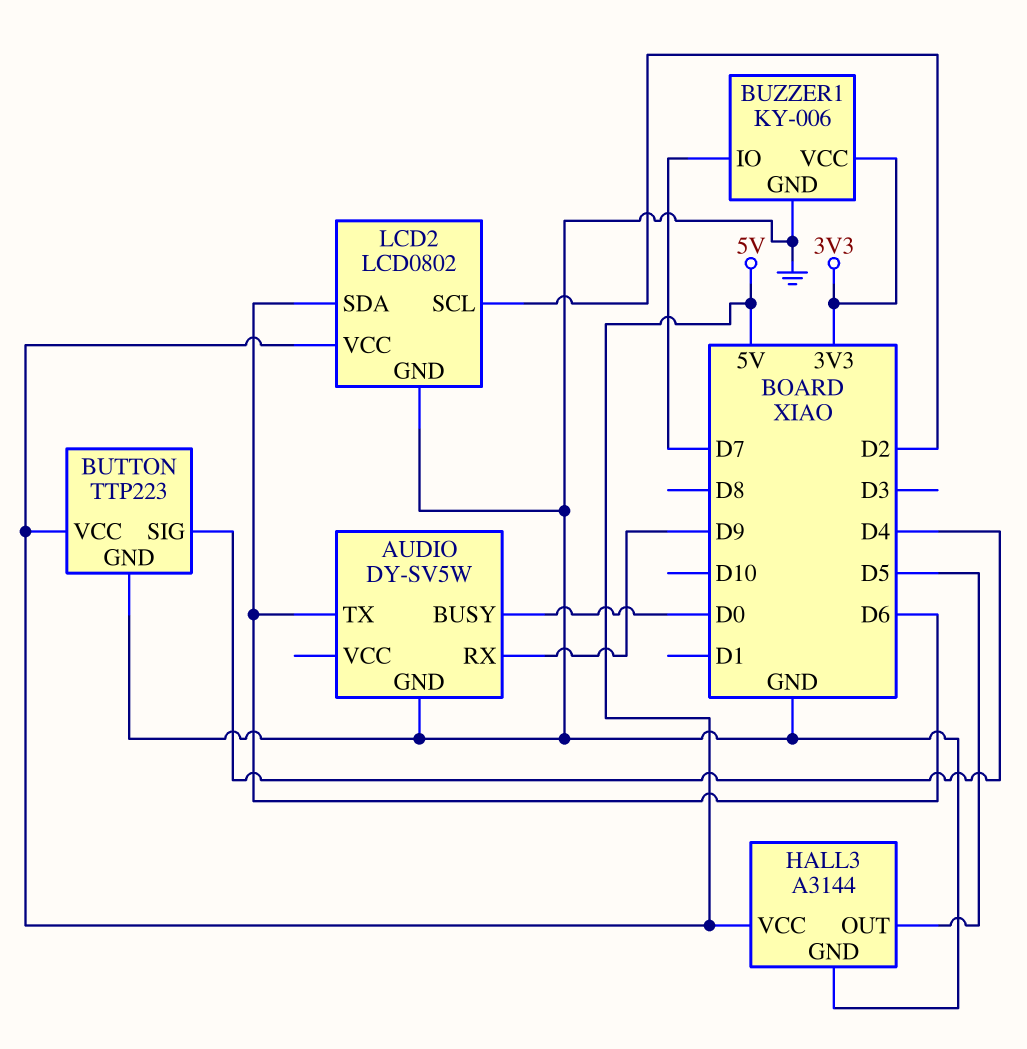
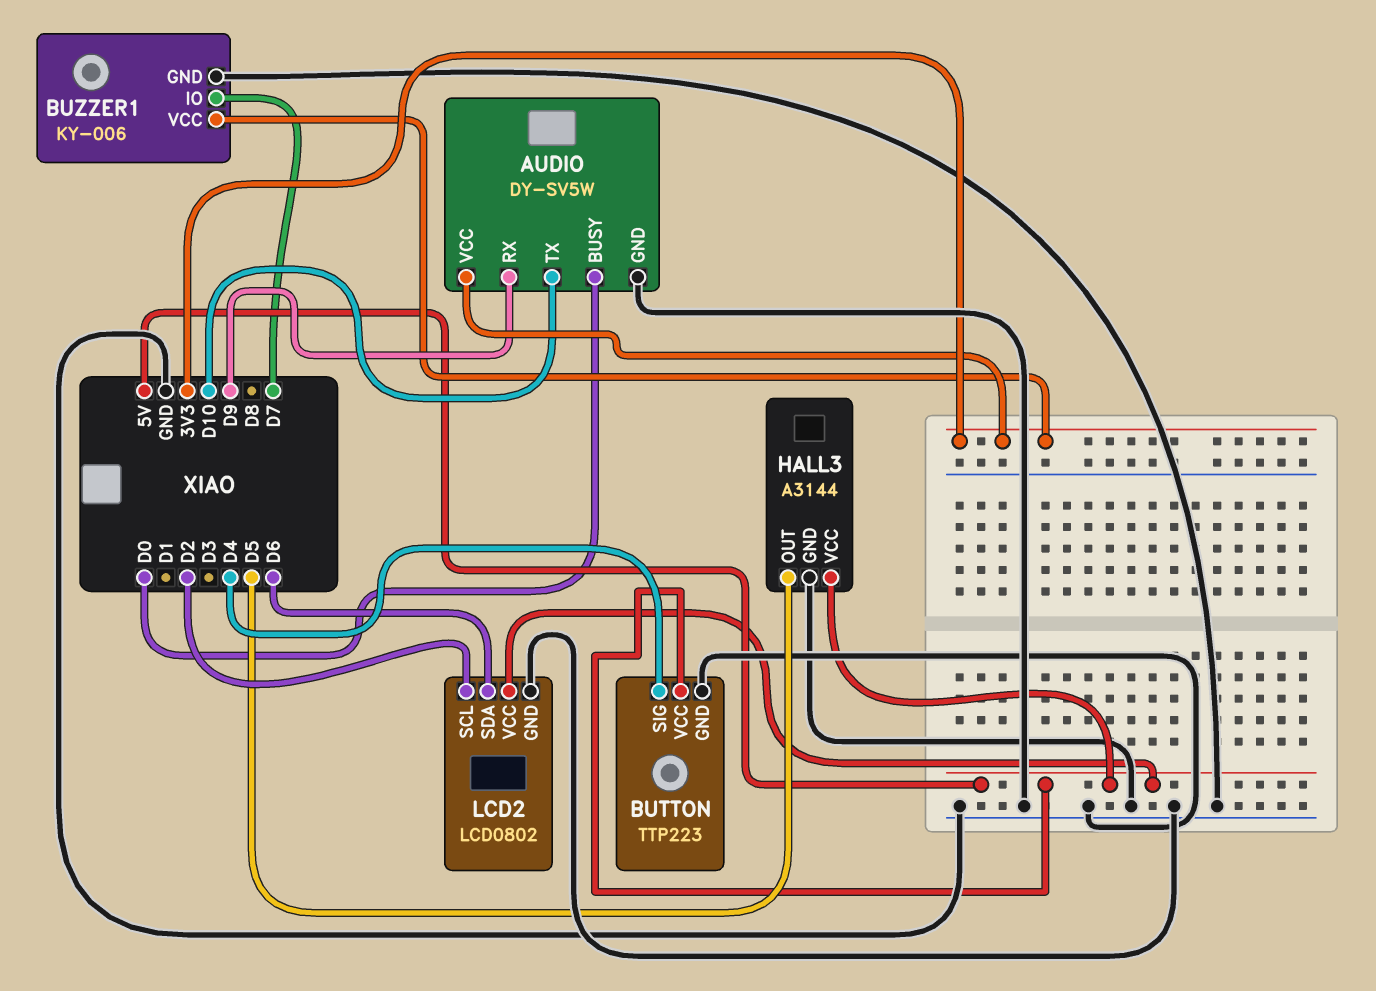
AUDIO pin TX: D6 -> D10
AUDIO pin VCC: none -> 3V3

